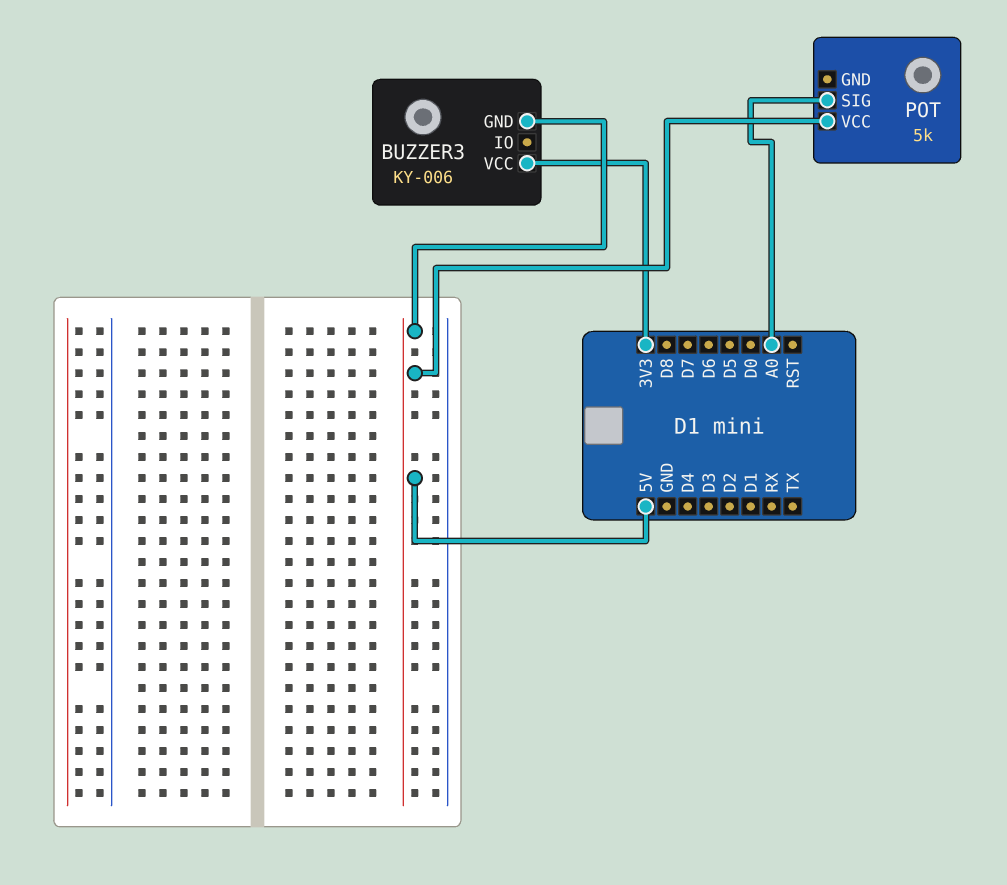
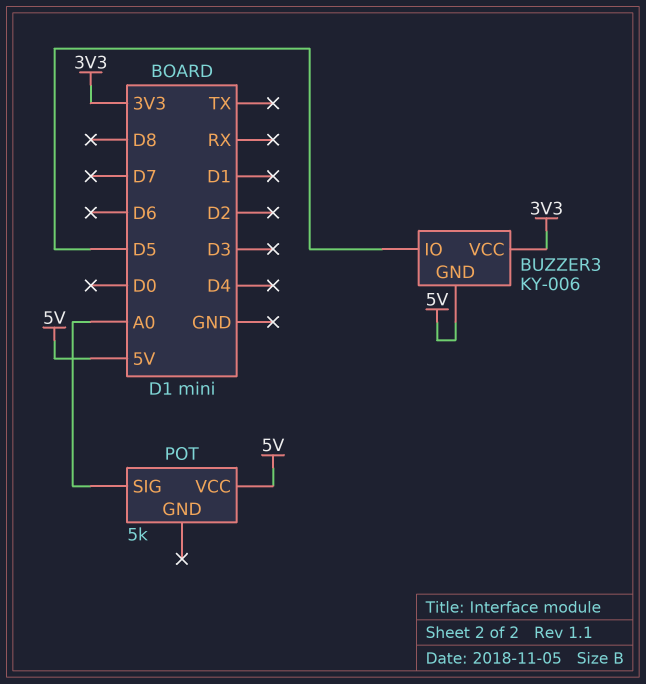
BUZZER3 pin IO: none -> D5

